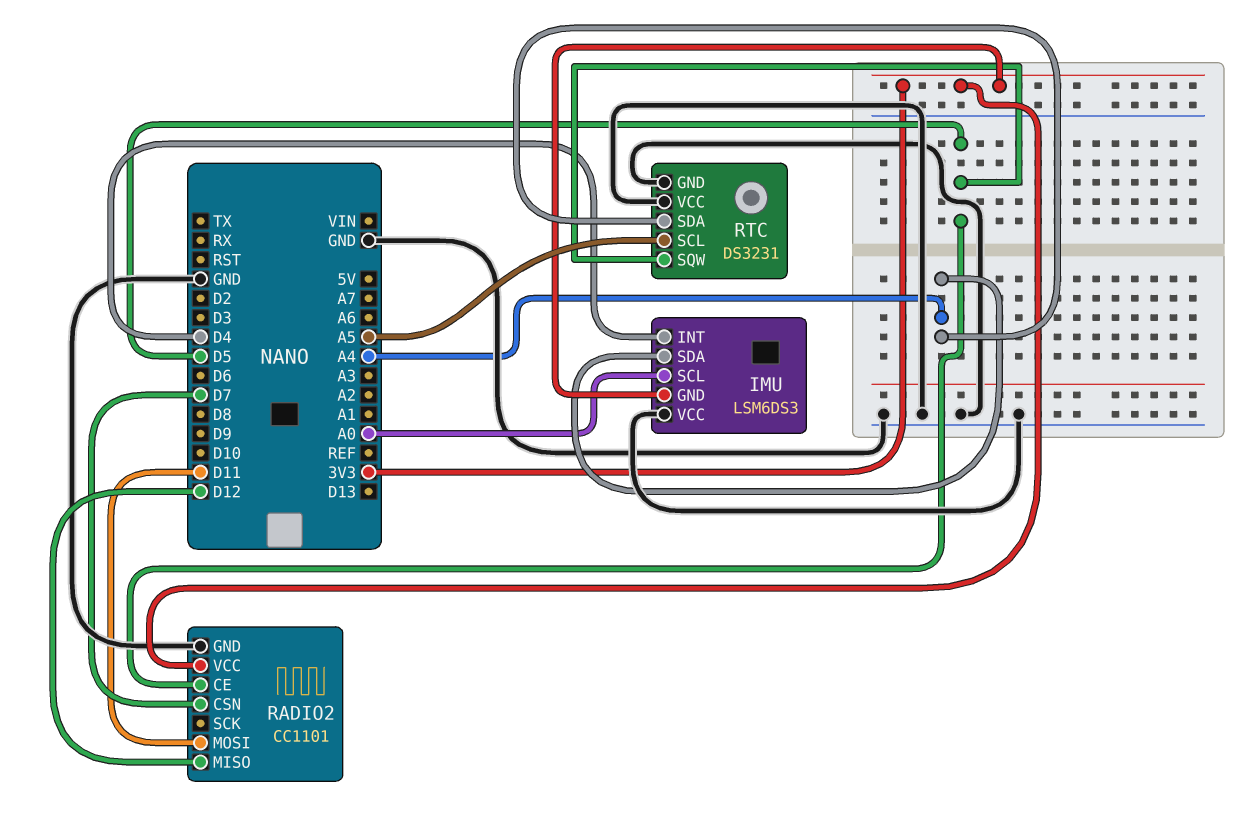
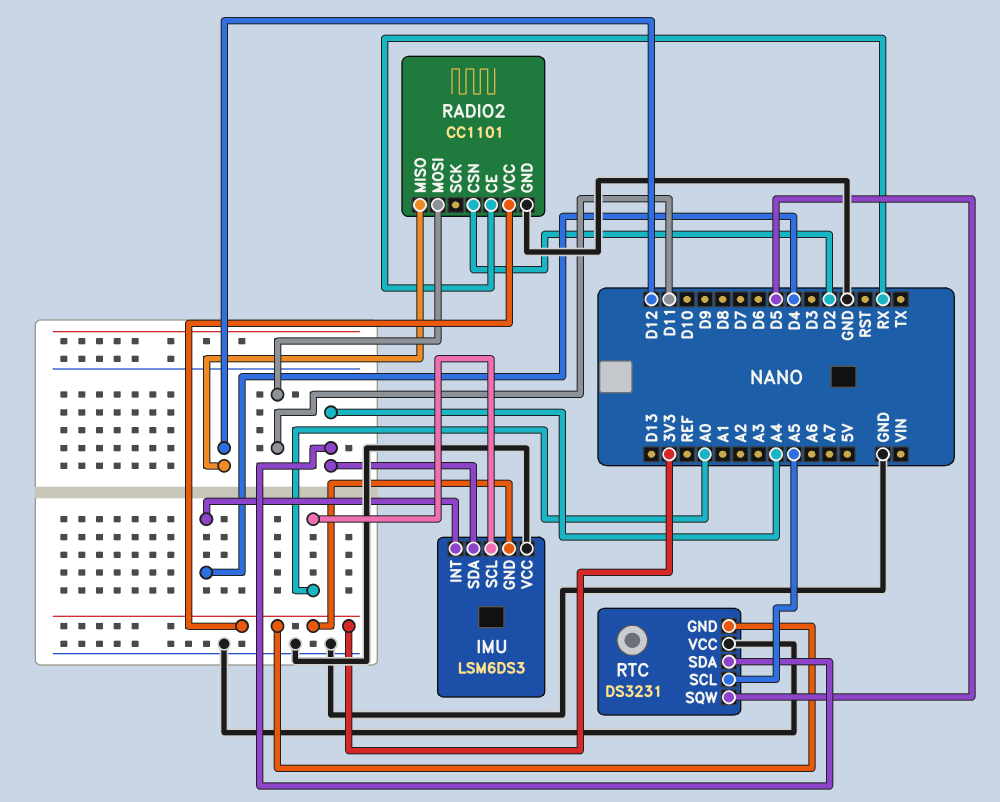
RADIO2 pin CE: D5 -> RX
RADIO2 pin CSN: D7 -> D2
RTC pin GND: GND -> 3V3

